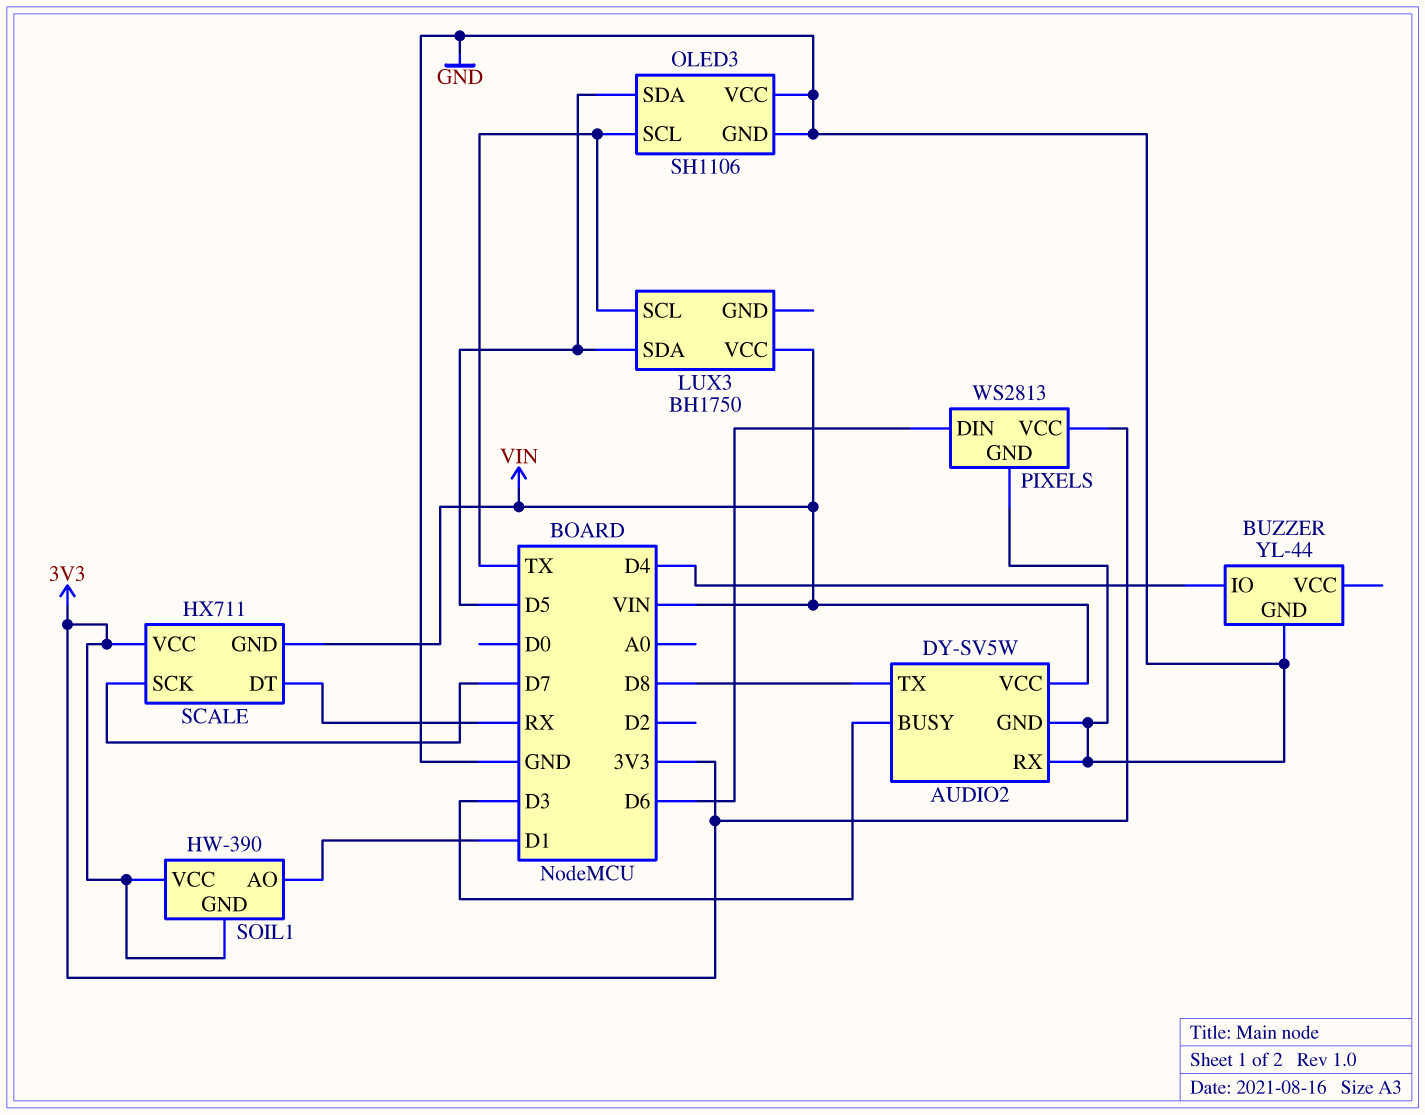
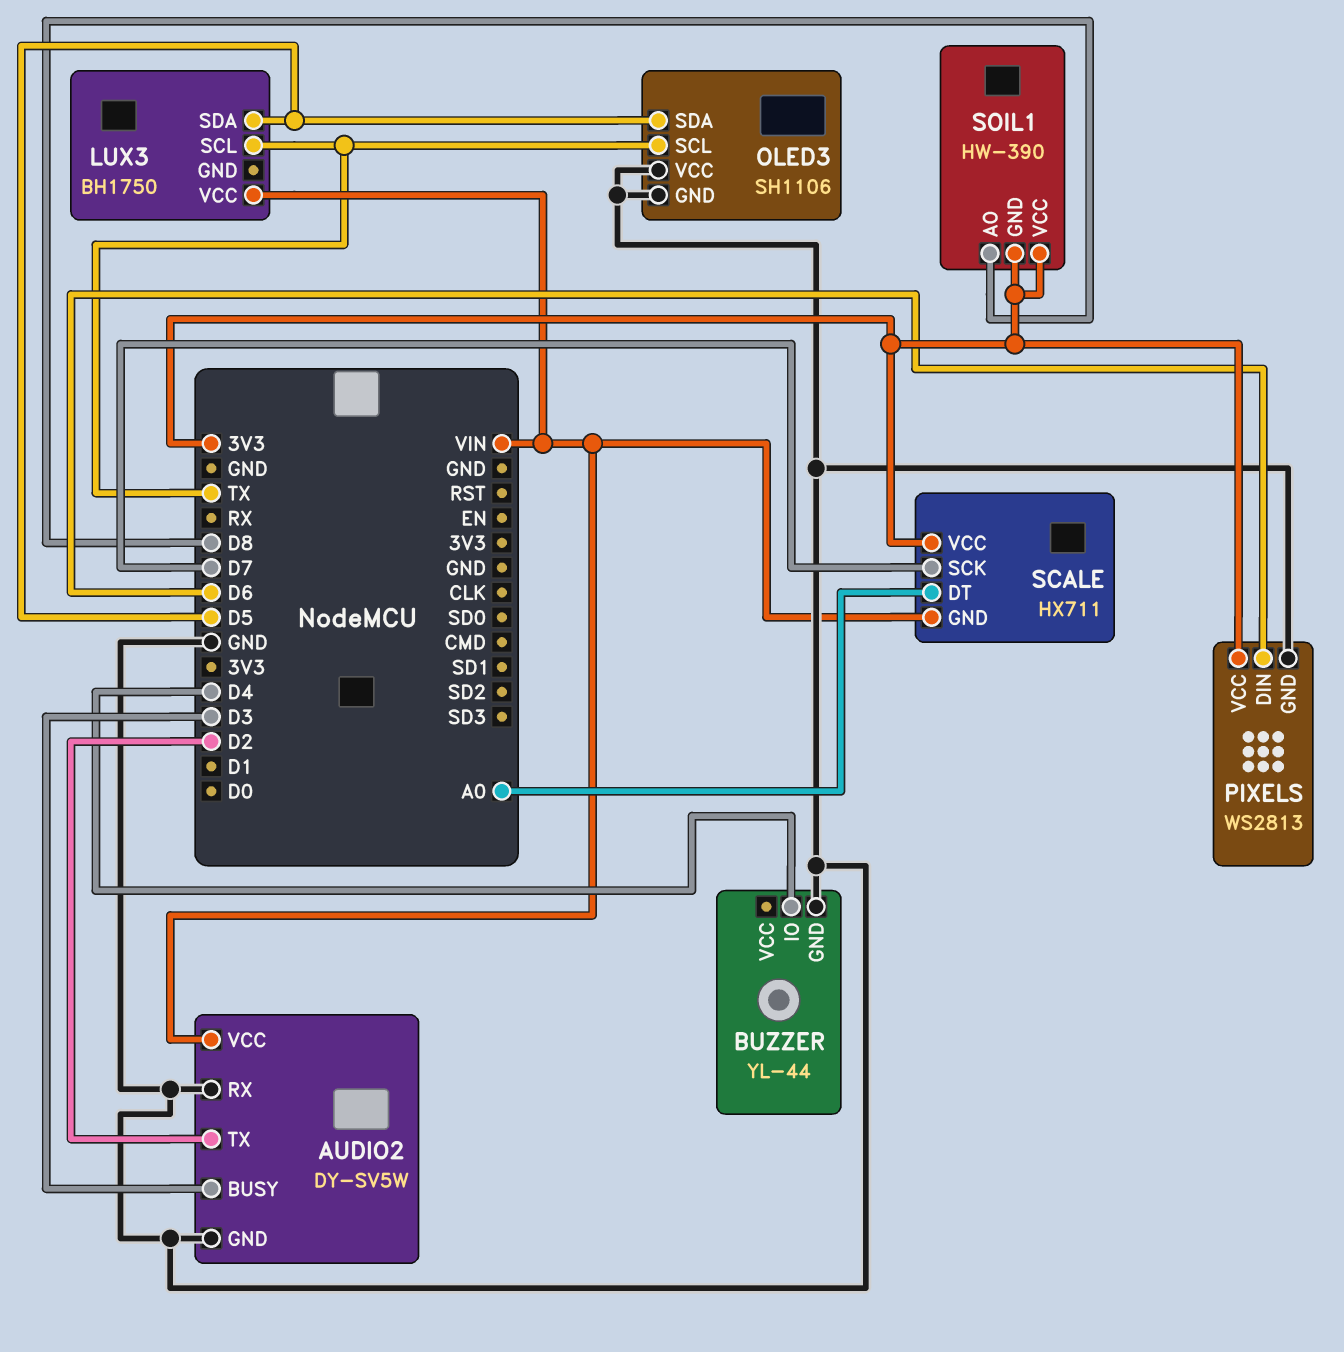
AUDIO2 pin TX: D8 -> D2
SCALE pin DT: RX -> A0
SOIL1 pin AO: D1 -> D8

